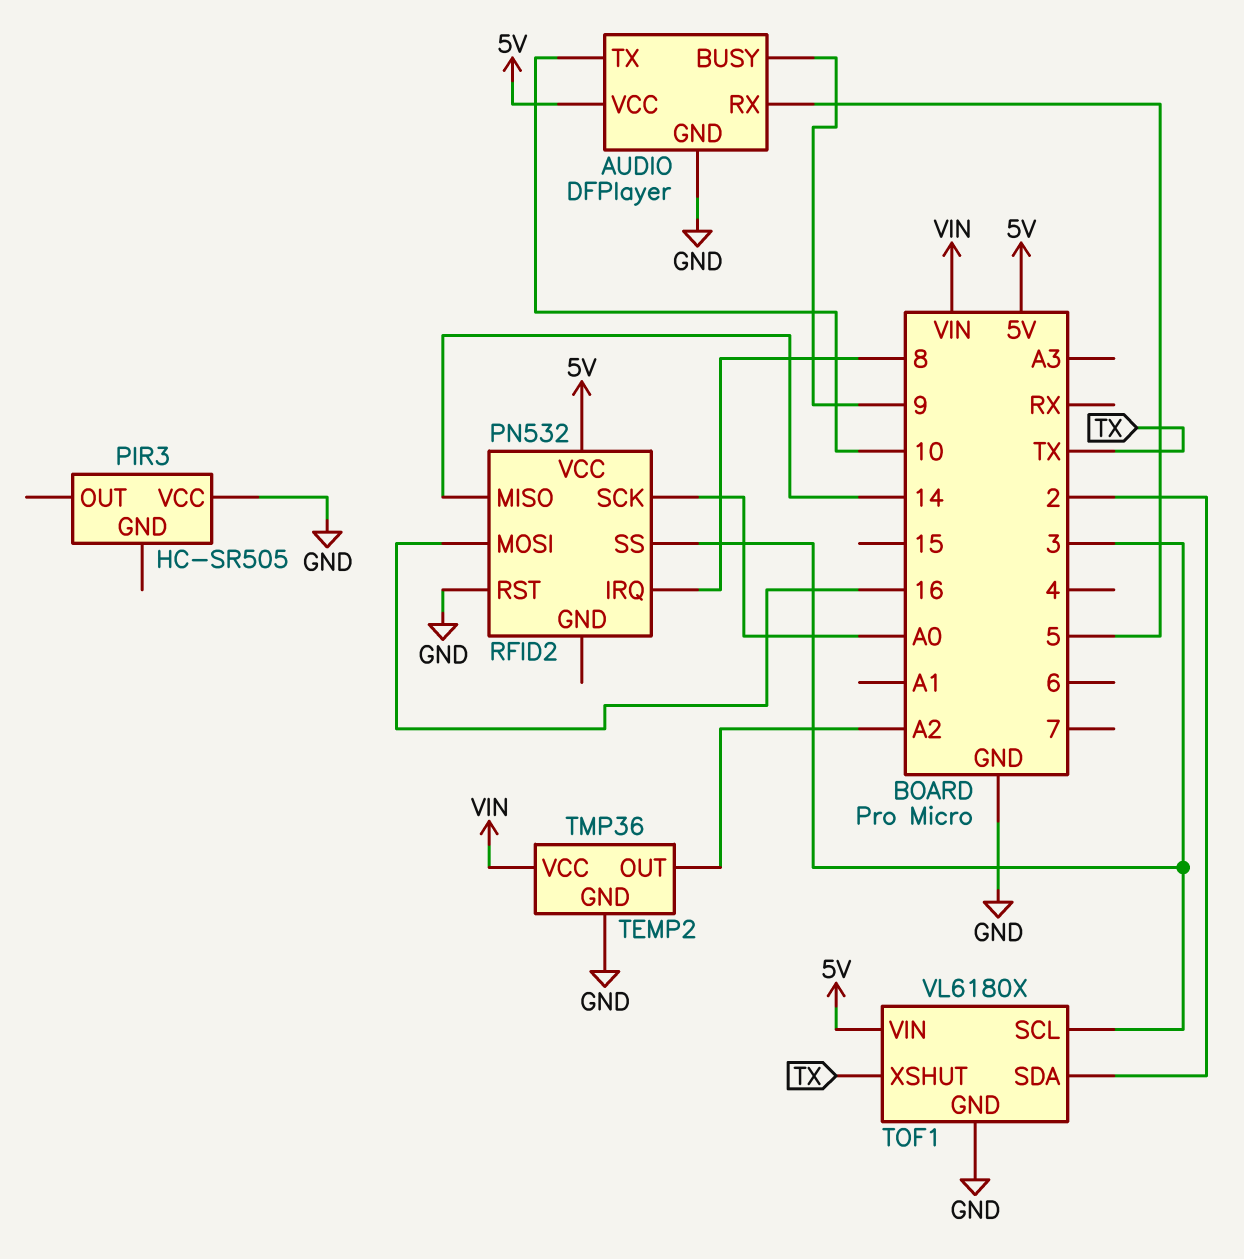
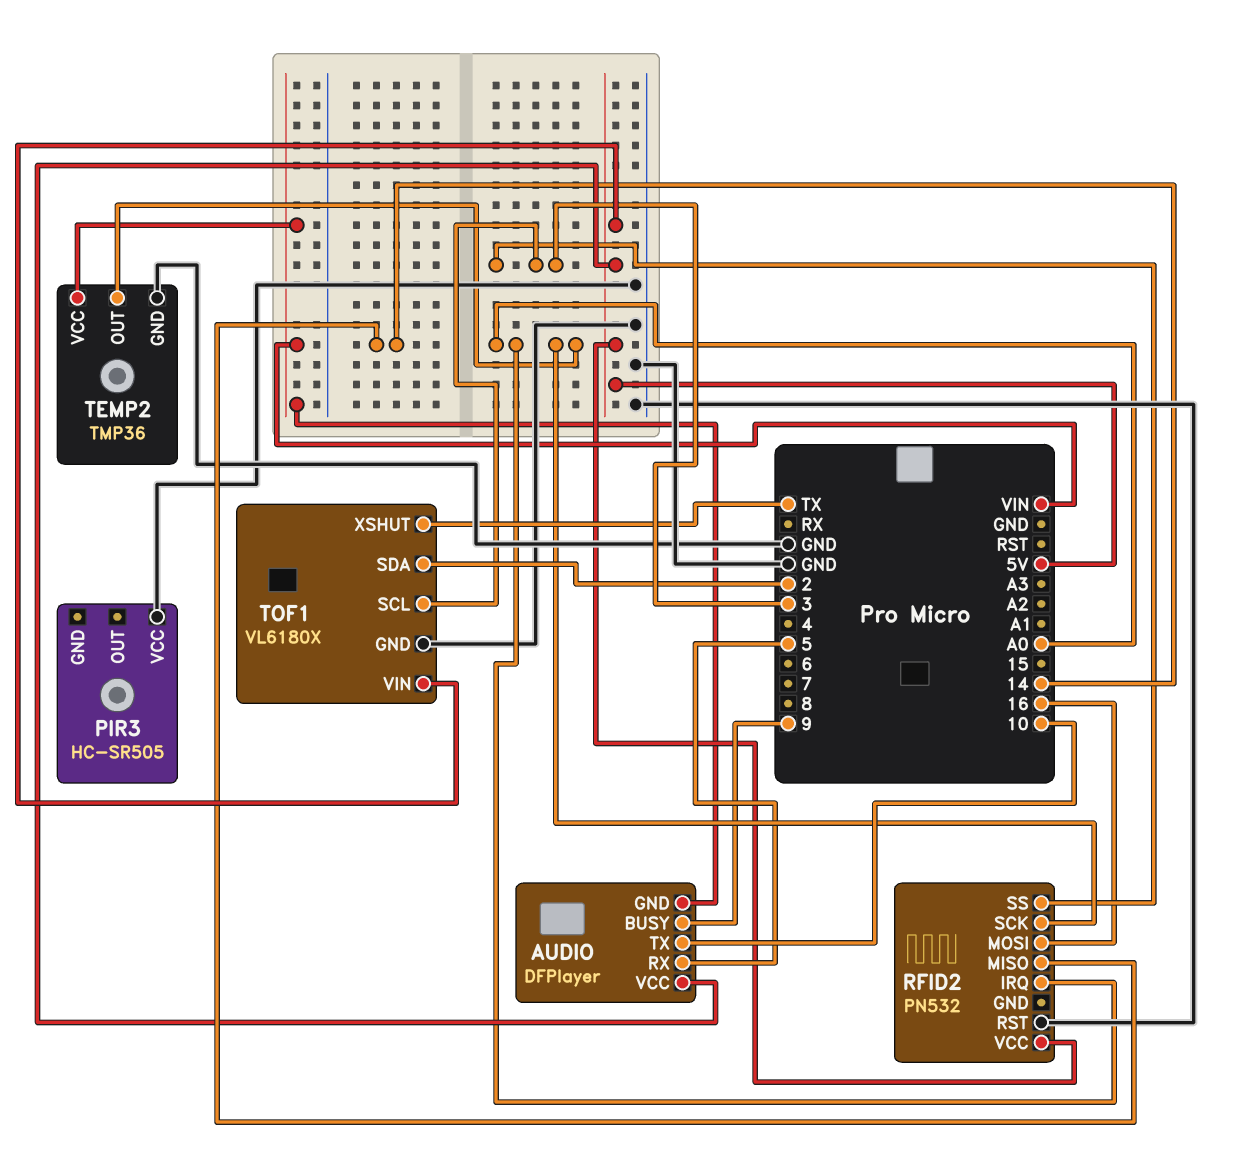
AUDIO pin GND: GND -> VIN
RFID2 pin IRQ: 8 -> A0
TEMP2 pin OUT: A2 -> A0

